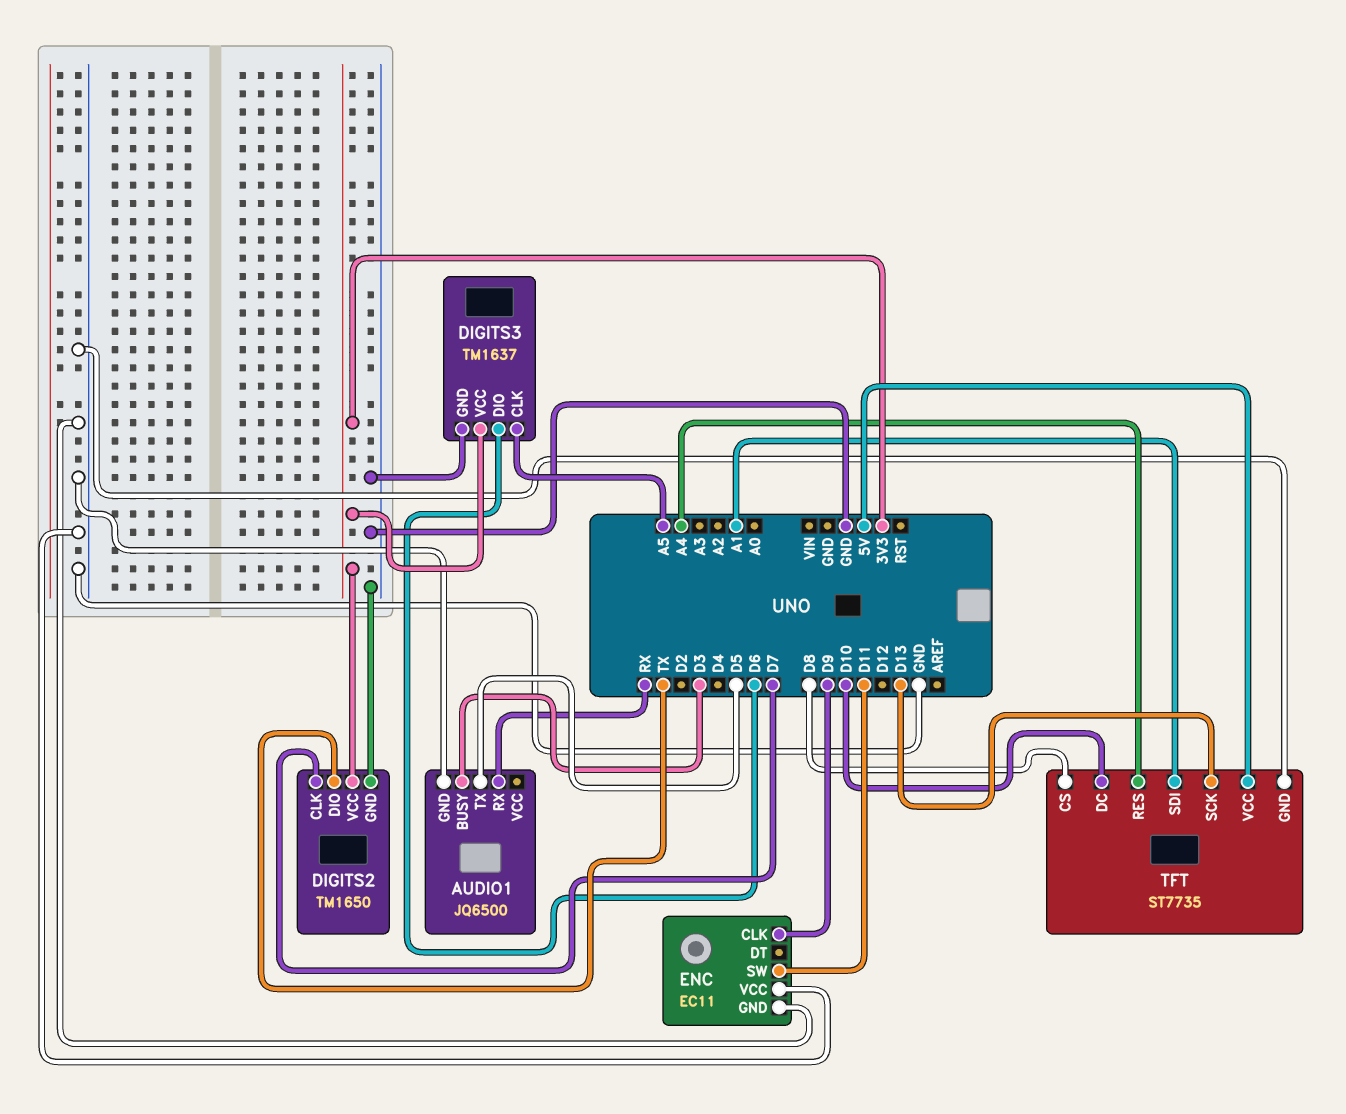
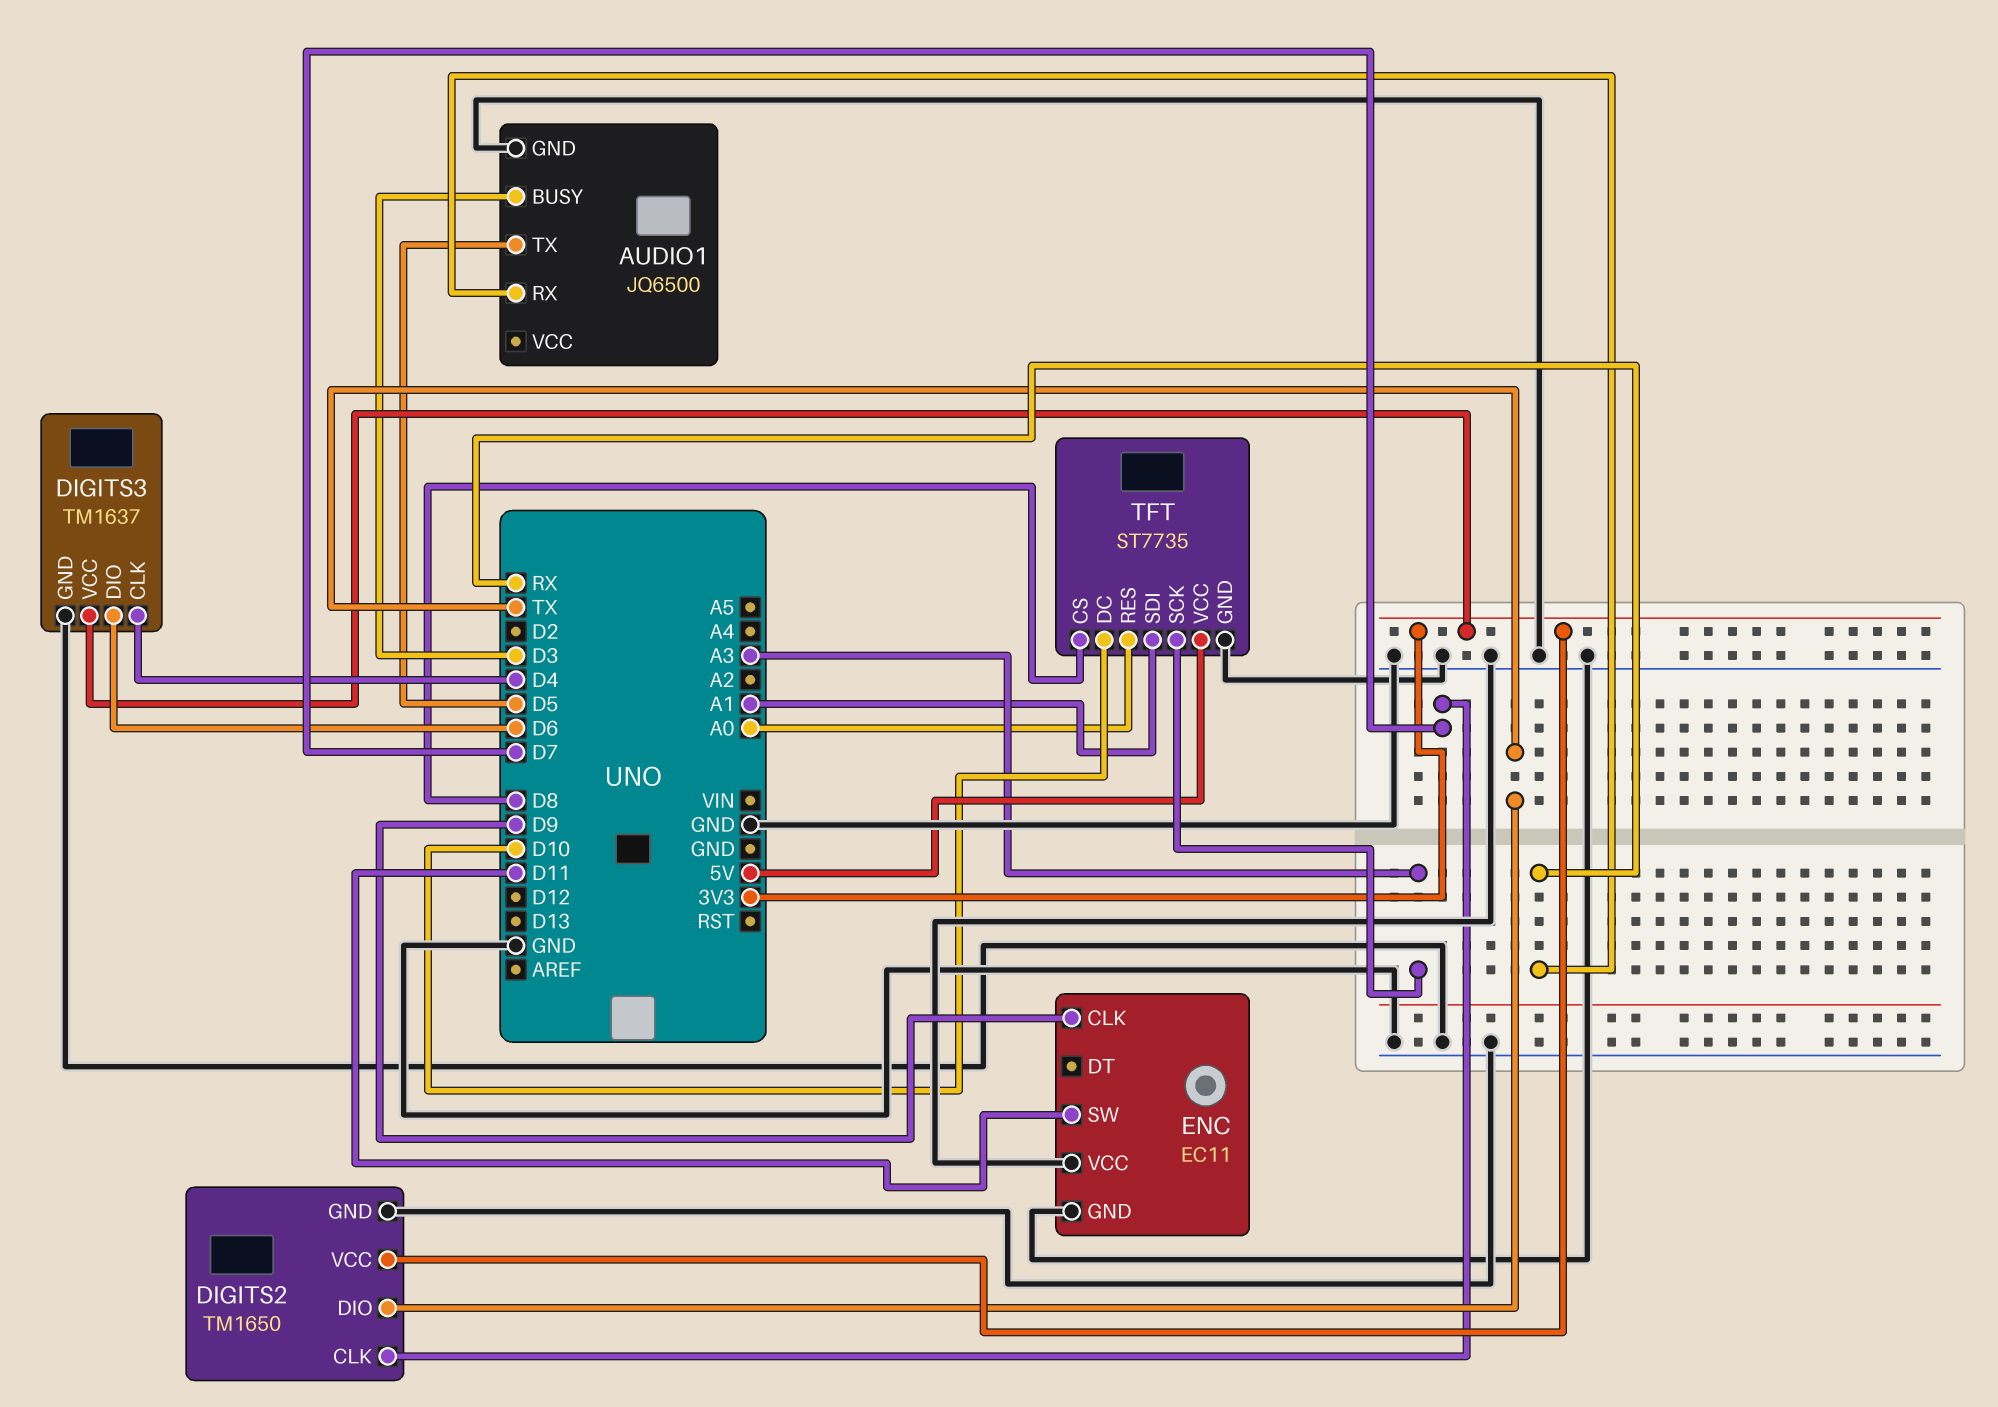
DIGITS3 pin CLK: A5 -> D4
TFT pin RES: A4 -> A0
TFT pin SCK: D13 -> A3

